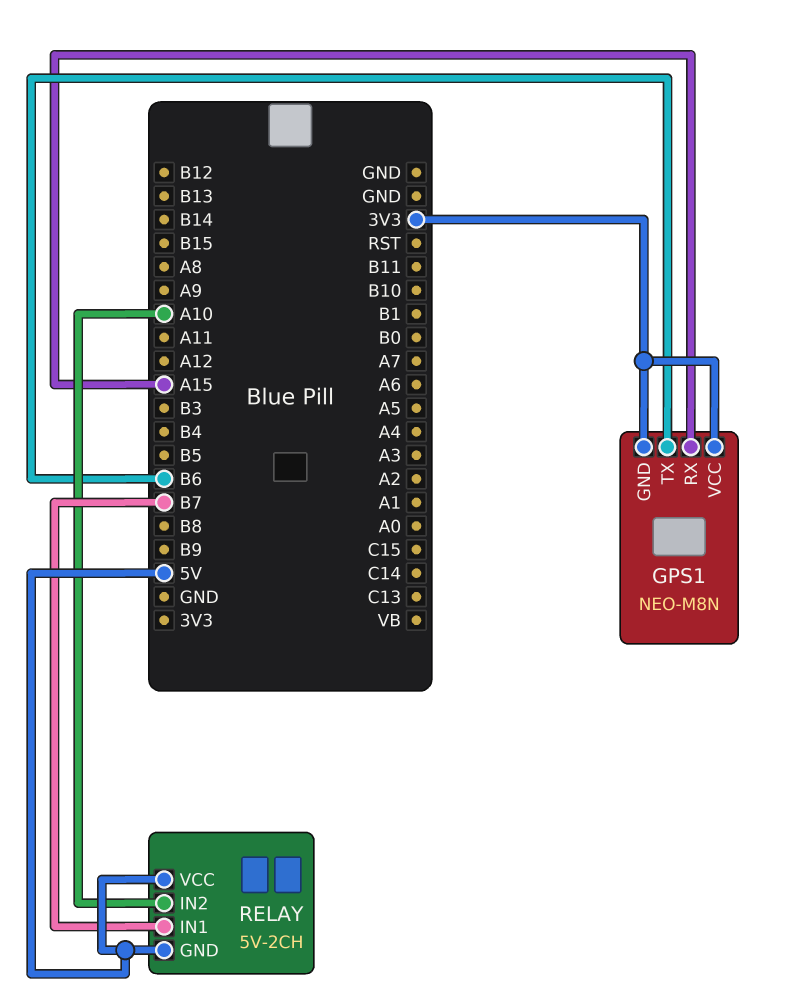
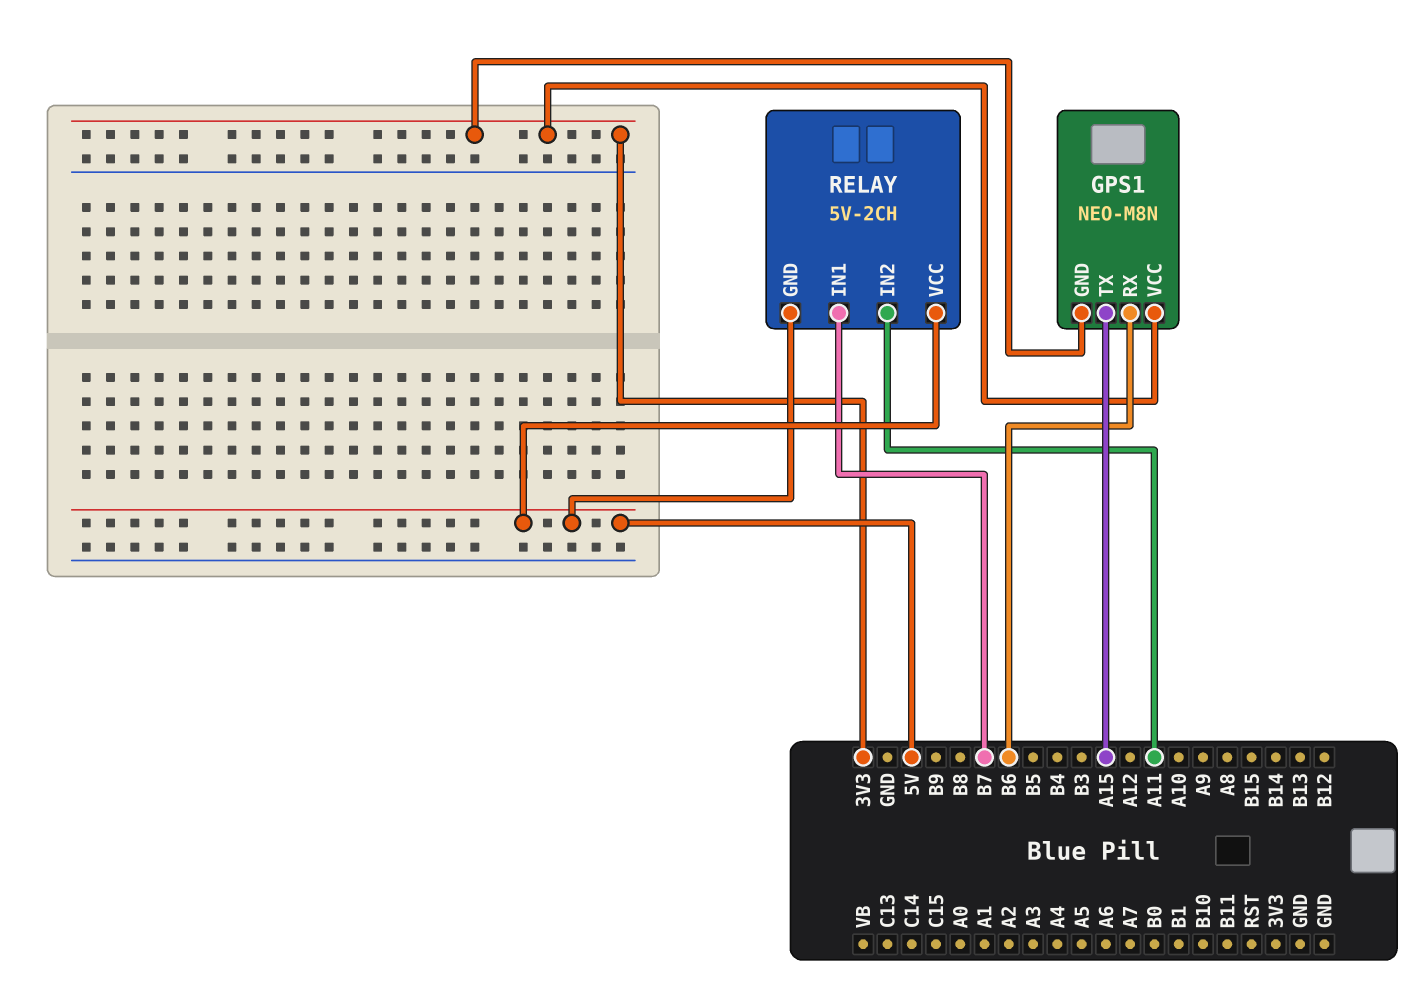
GPS1 pin RX: A15 -> B6
GPS1 pin TX: B6 -> A15
RELAY pin IN2: A10 -> A11

